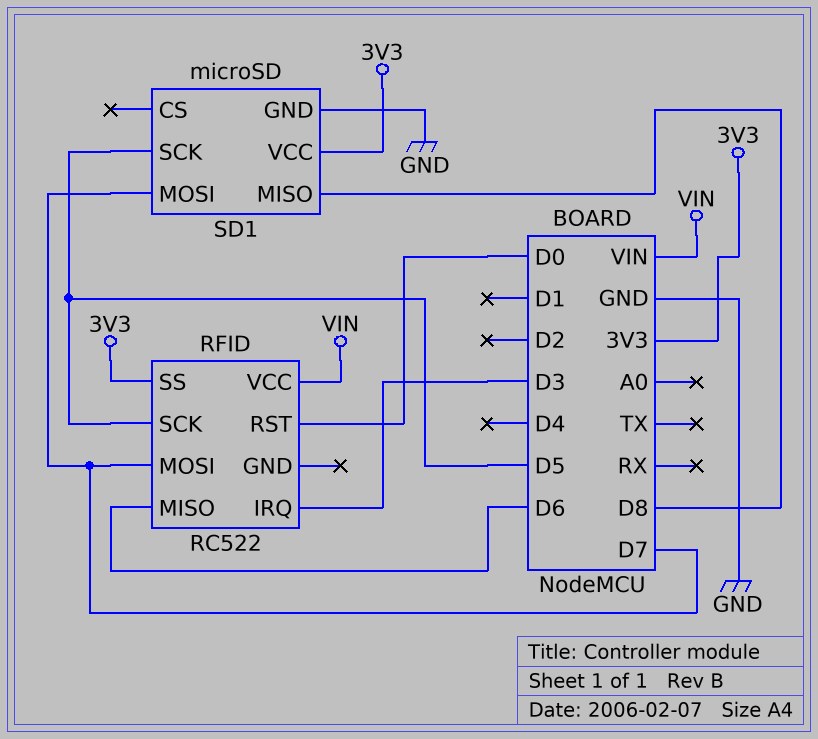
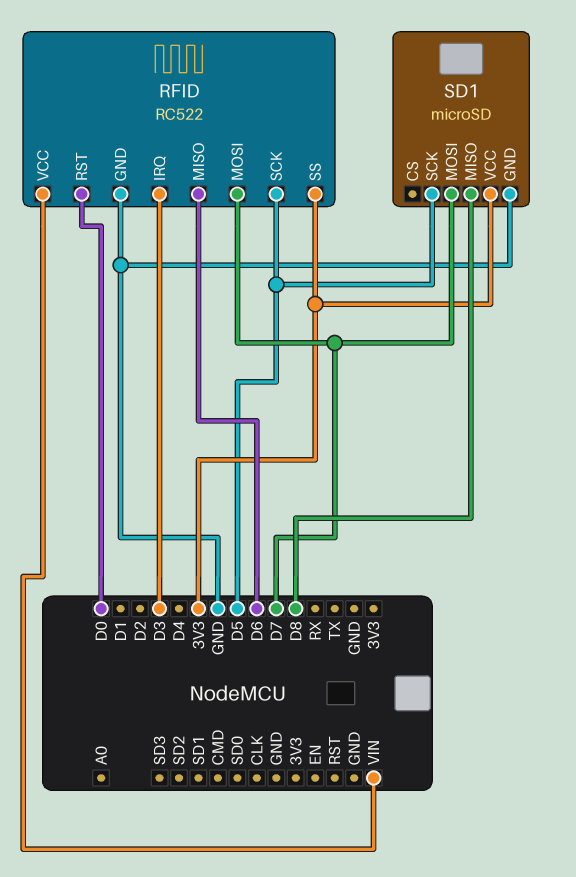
RFID pin GND: none -> GND

